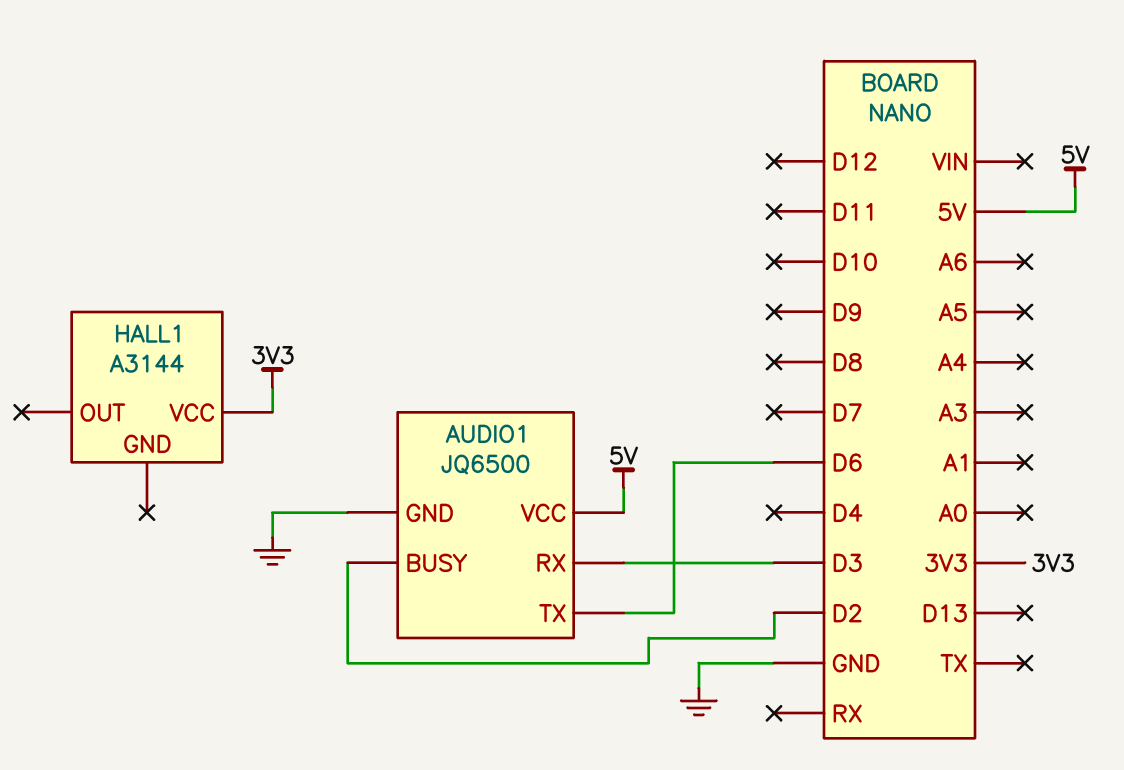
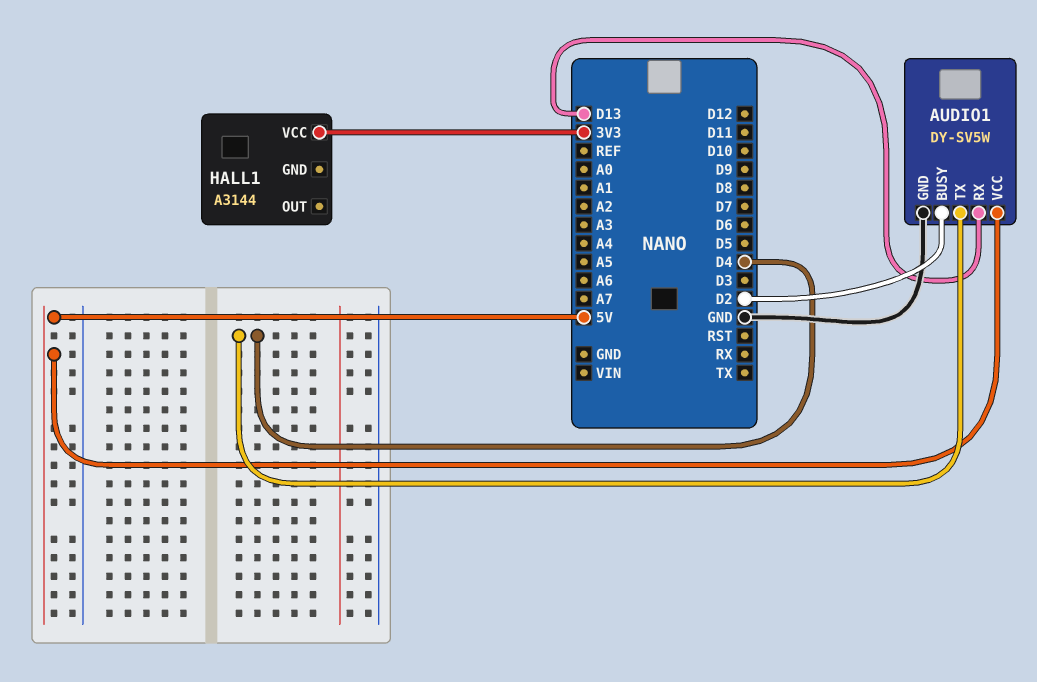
AUDIO1: JQ6500 -> DY-SV5W
AUDIO1 pin RX: D3 -> D13
AUDIO1 pin TX: D6 -> D4

